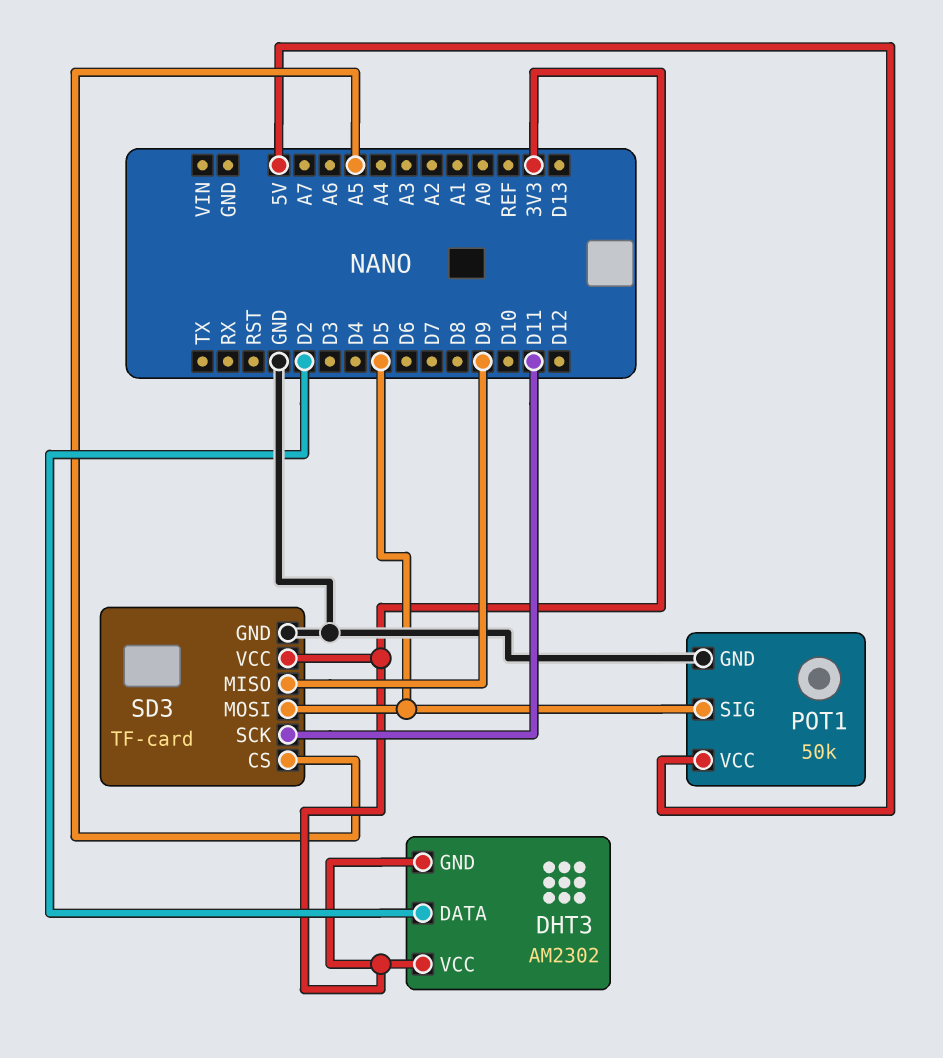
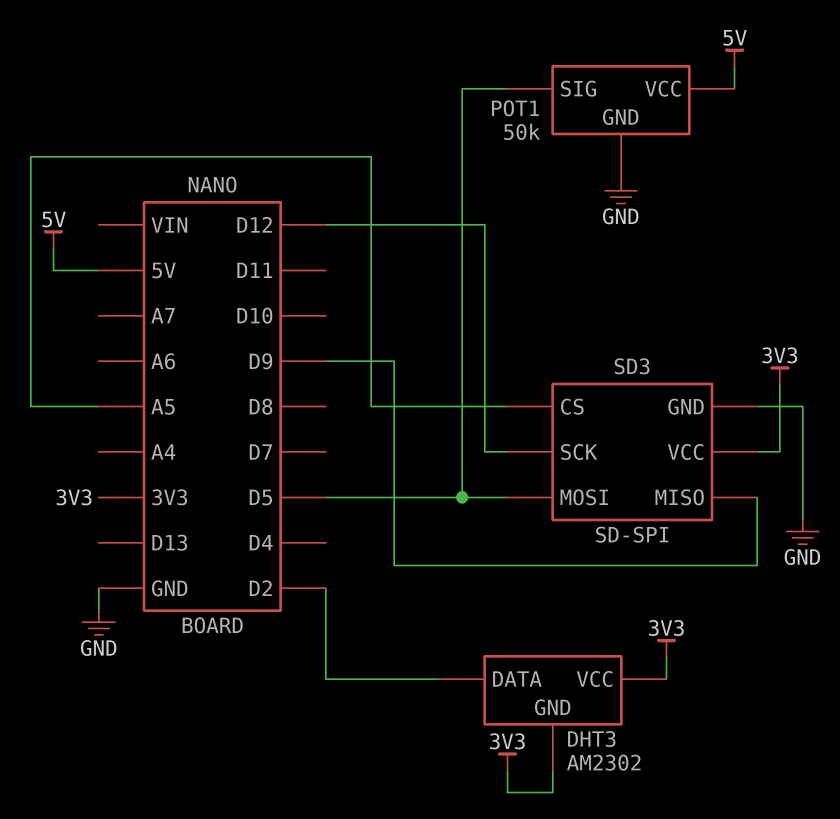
SD3: TF-card -> SD-SPI
SD3 pin SCK: D11 -> D12

